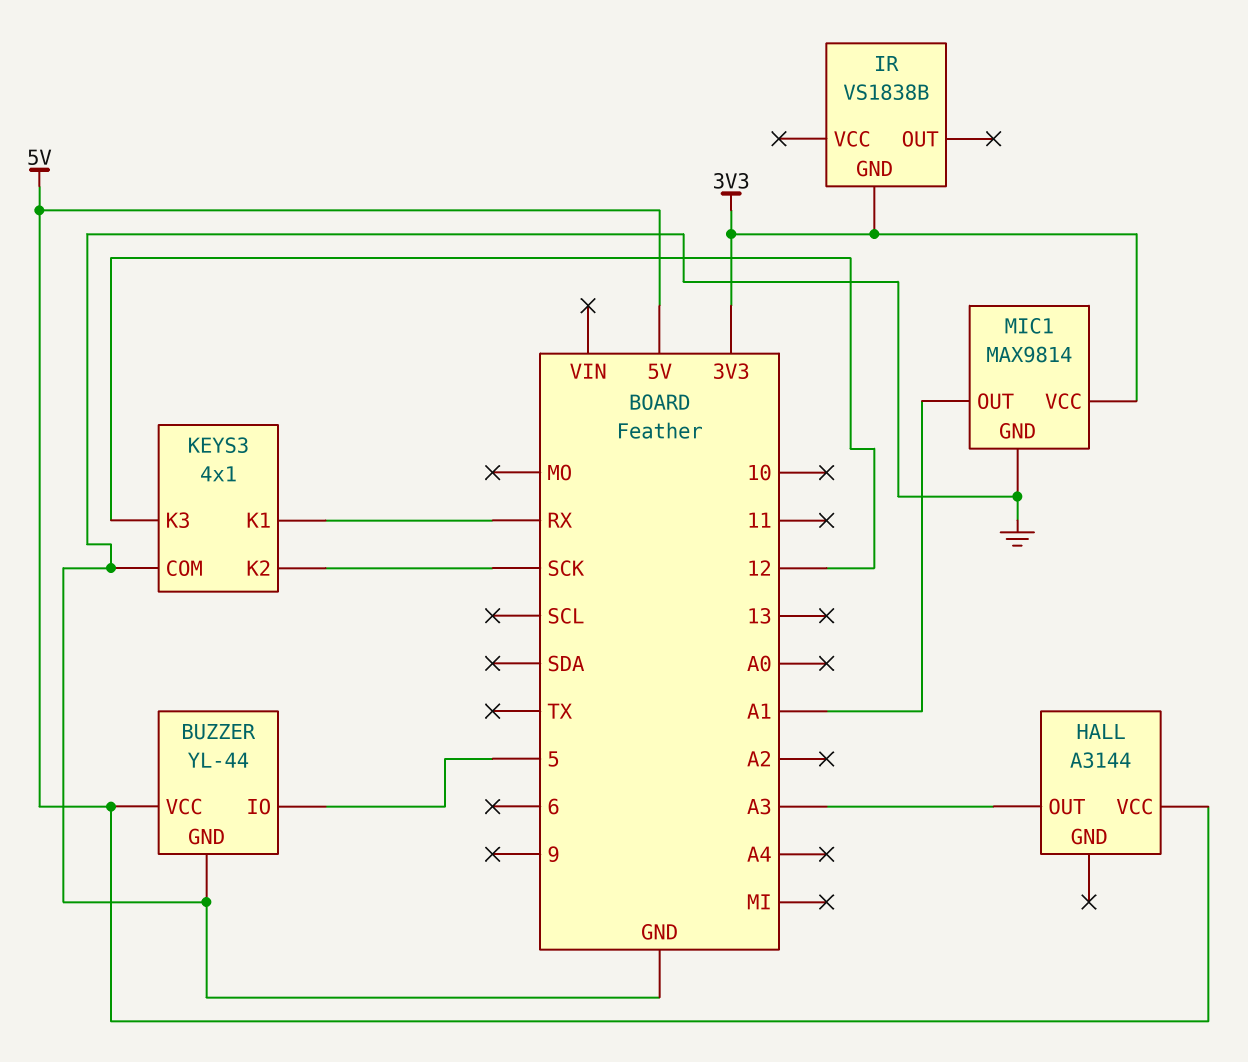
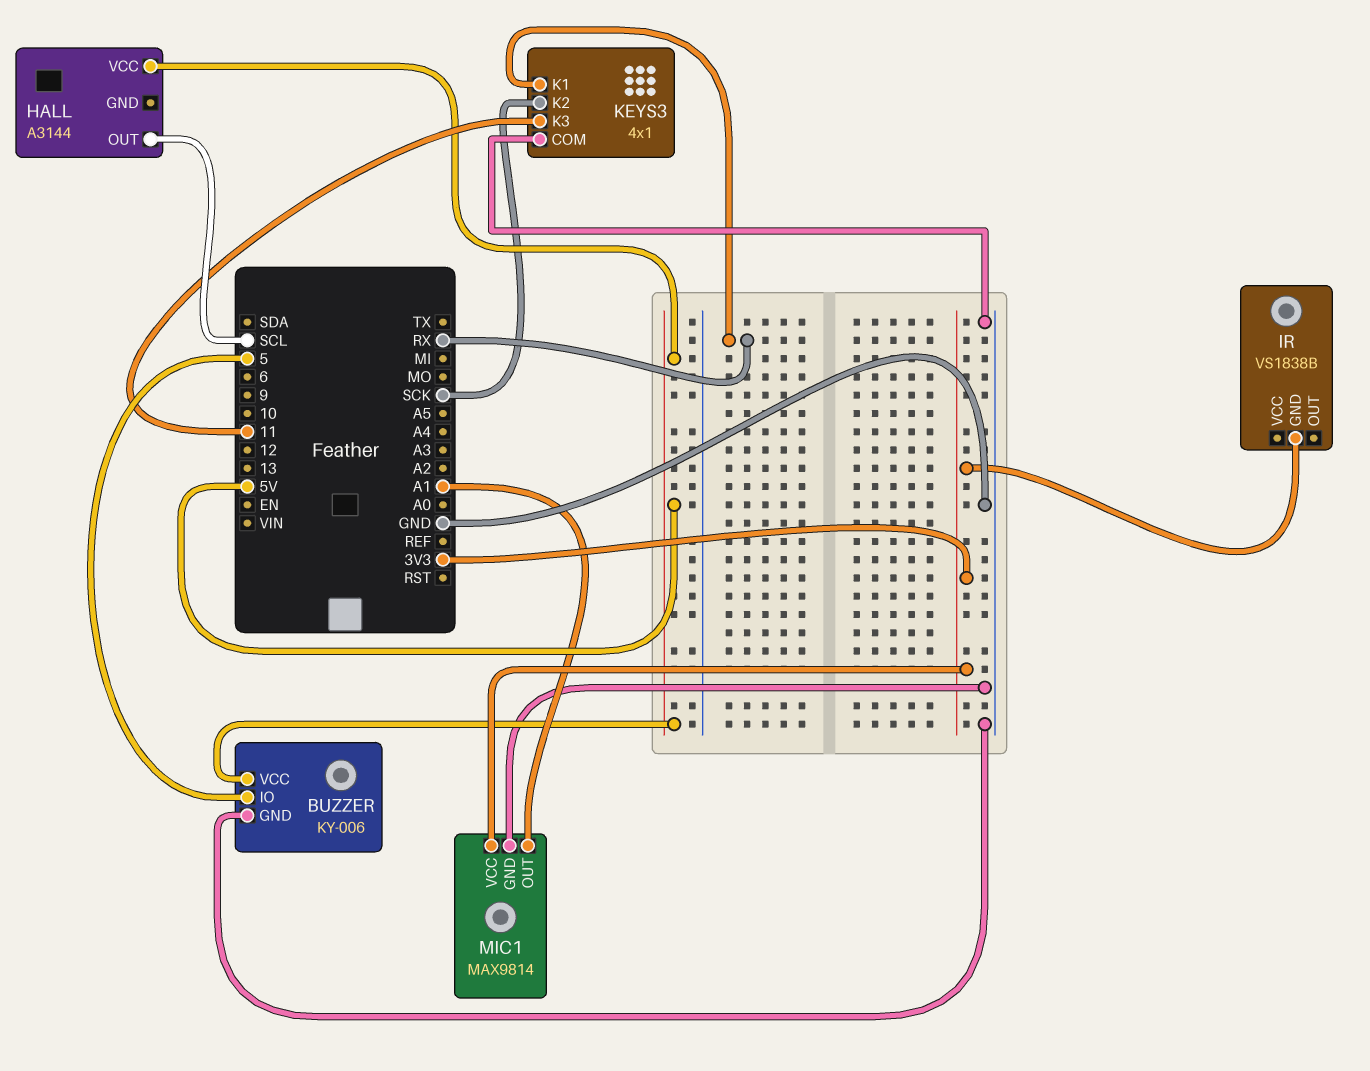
BUZZER: YL-44 -> KY-006
HALL pin OUT: A3 -> SCL
KEYS3 pin K3: 12 -> 11

